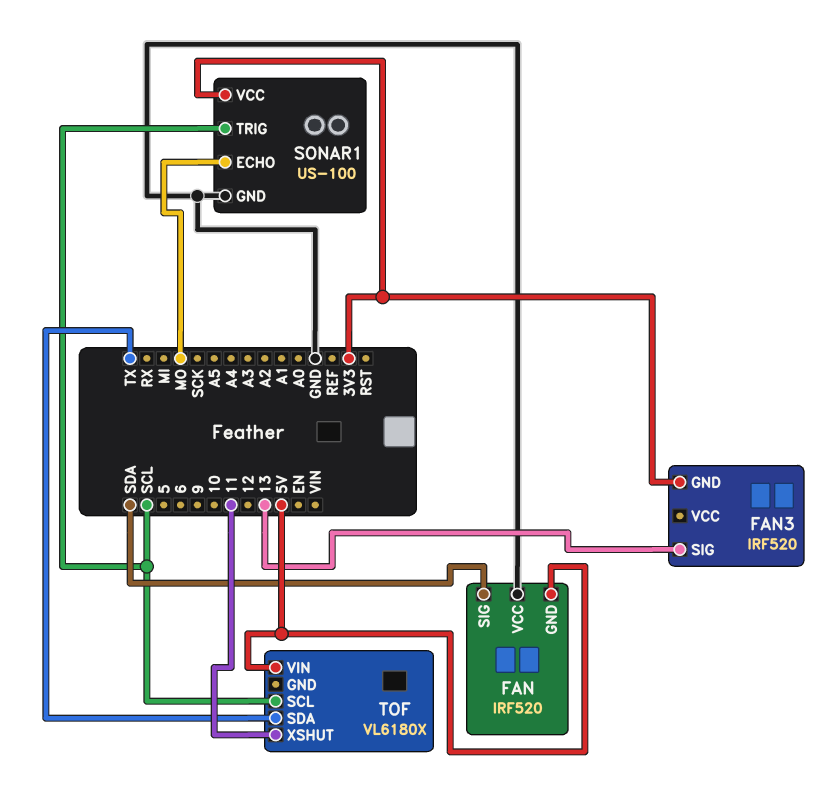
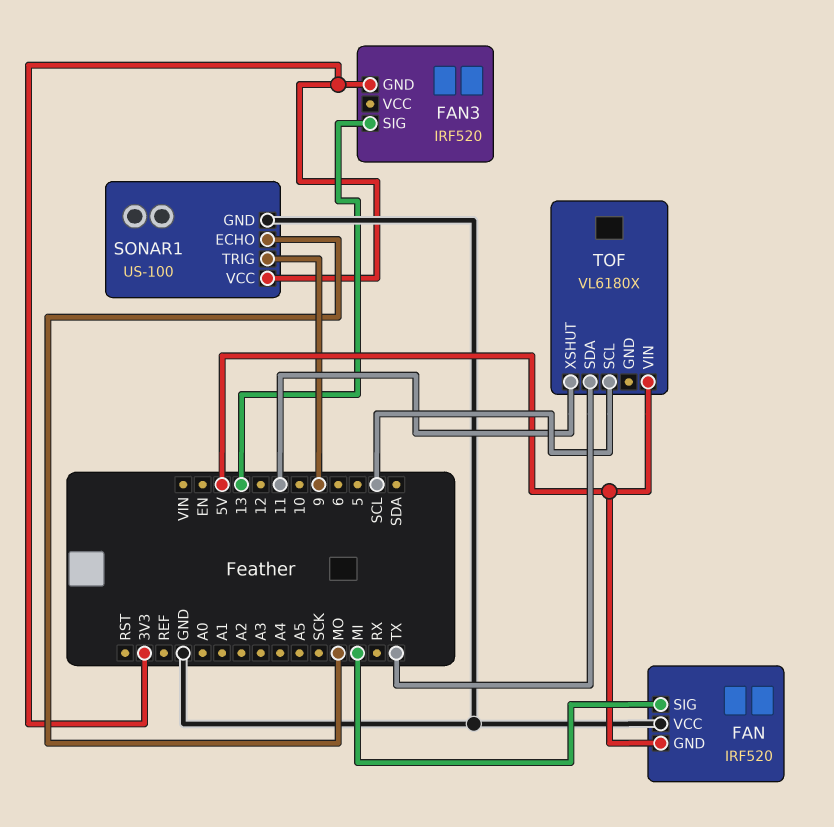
FAN pin SIG: SDA -> MI
SONAR1 pin TRIG: SCL -> 9

